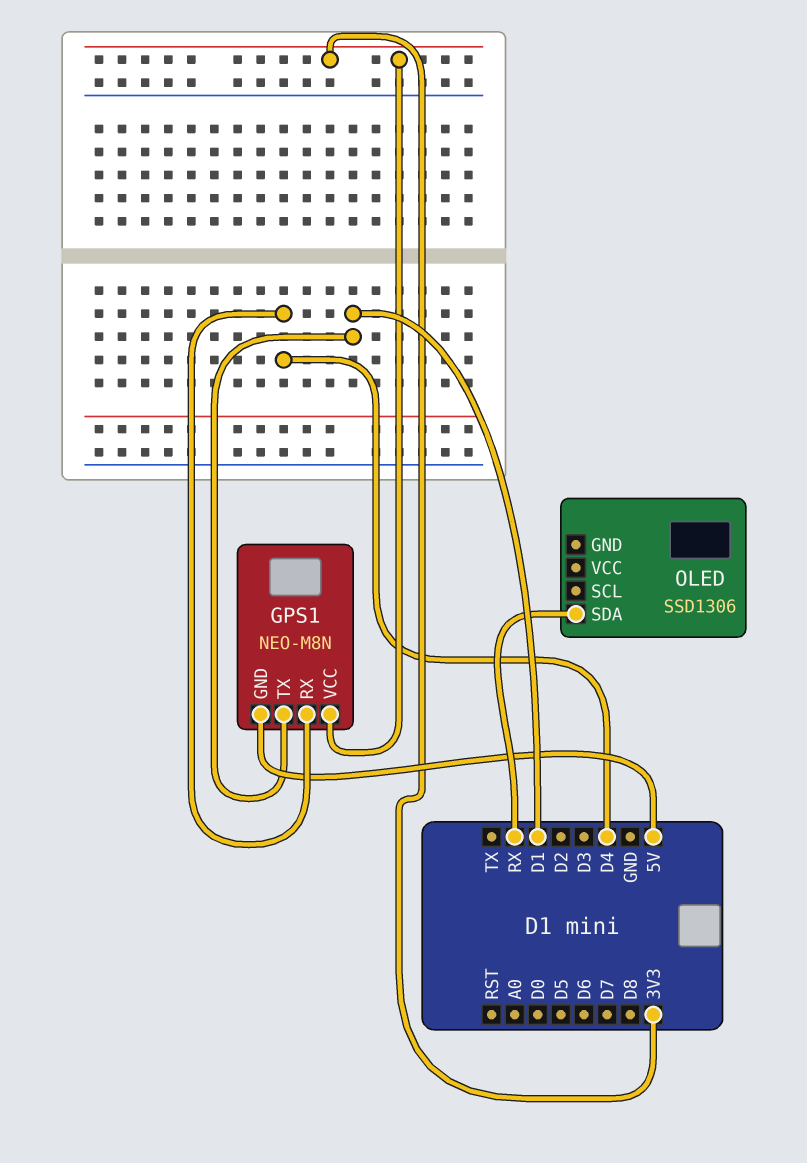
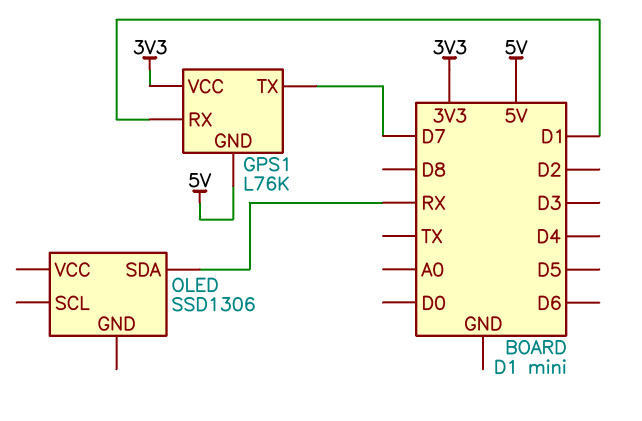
GPS1: NEO-M8N -> L76K
GPS1 pin RX: D4 -> D1
GPS1 pin TX: D1 -> D7

